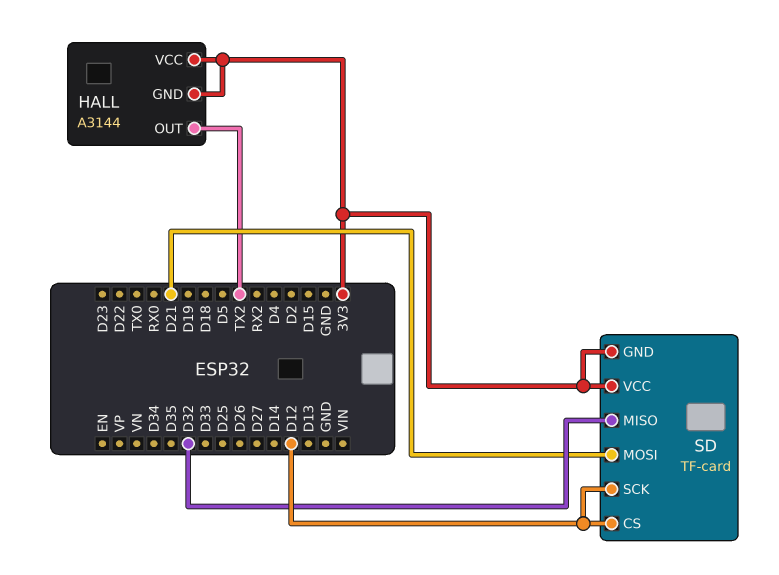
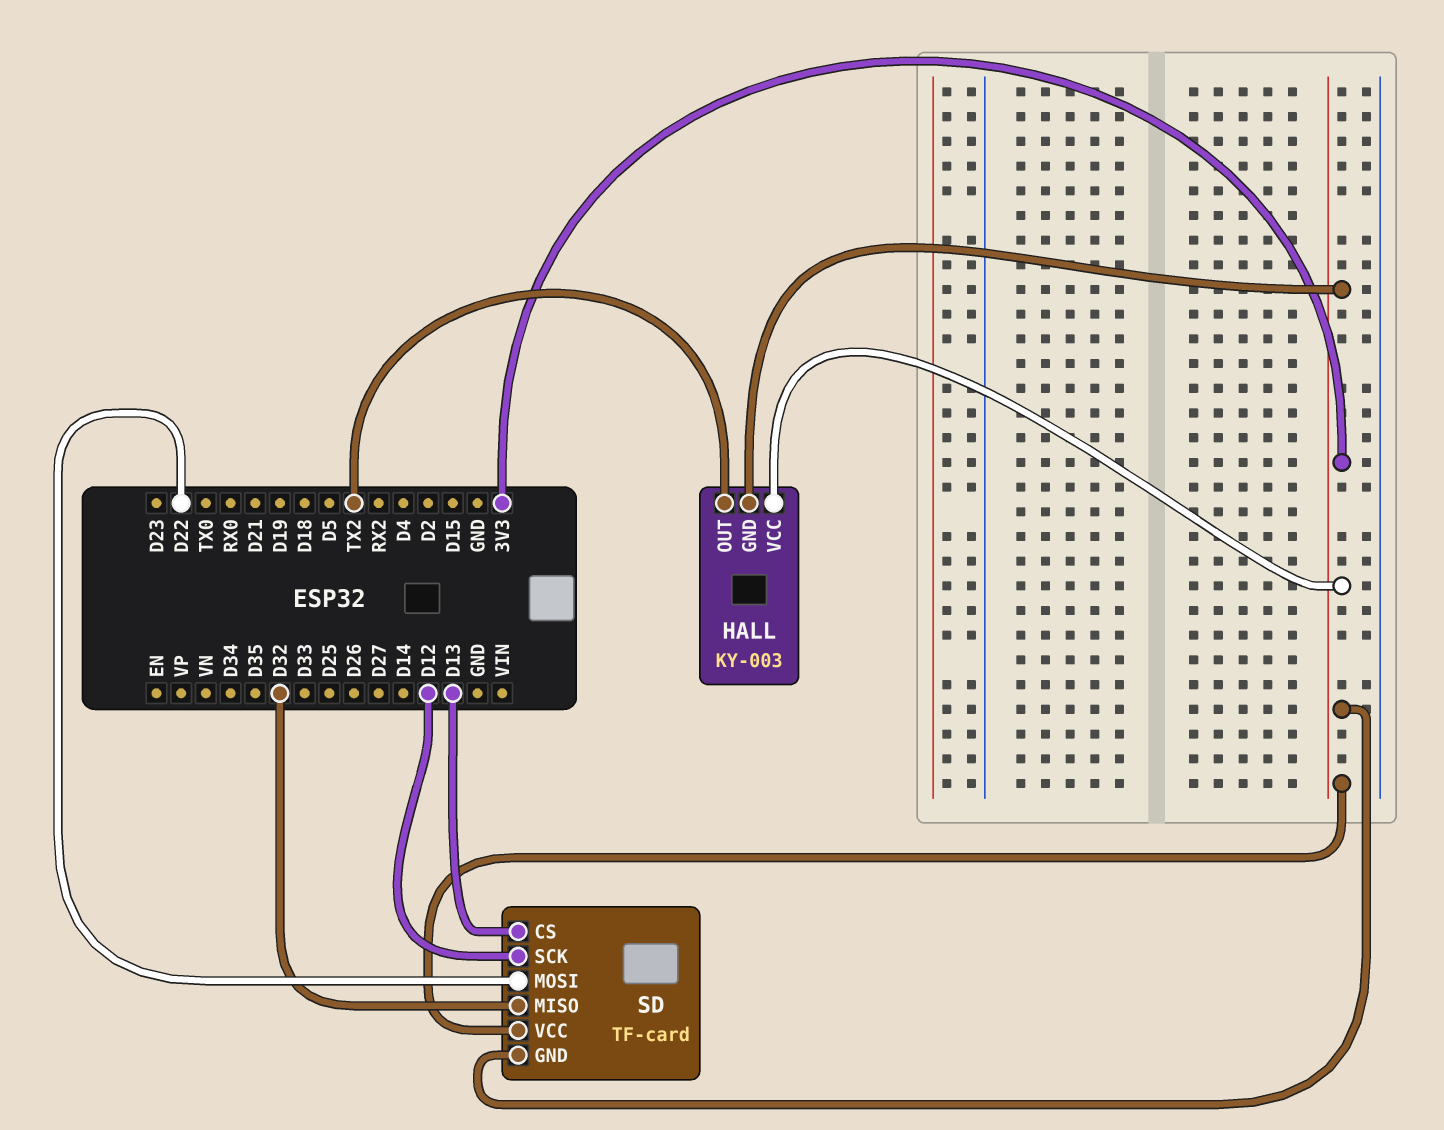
HALL: A3144 -> KY-003
SD pin CS: D12 -> D13
SD pin MOSI: D21 -> D22

